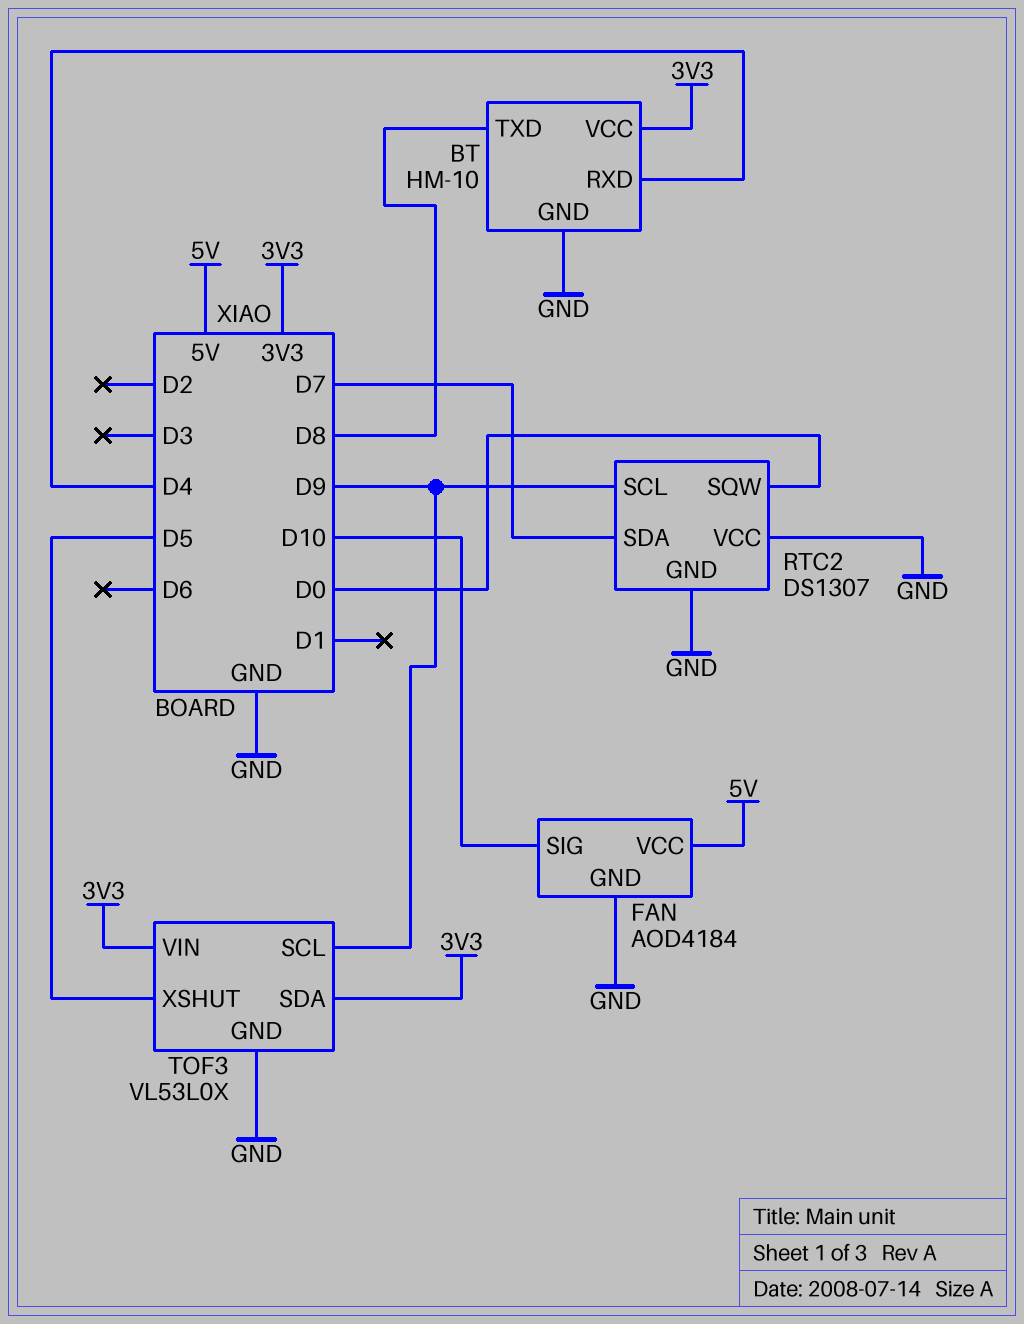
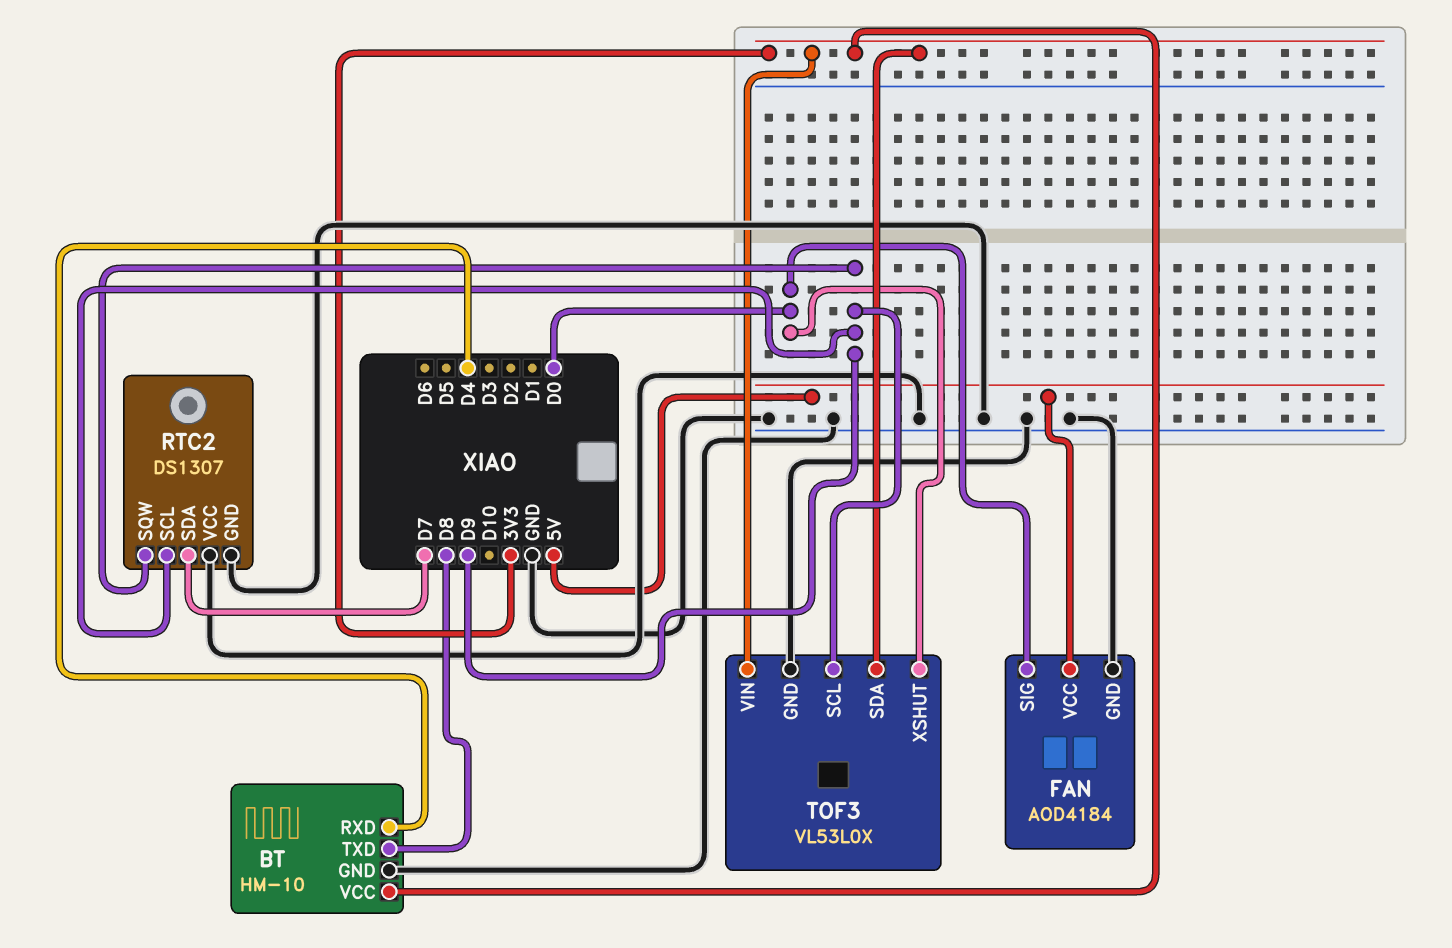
FAN pin SIG: D10 -> D0
RTC2 pin SQW: D0 -> D9
TOF3 pin XSHUT: D5 -> D0

